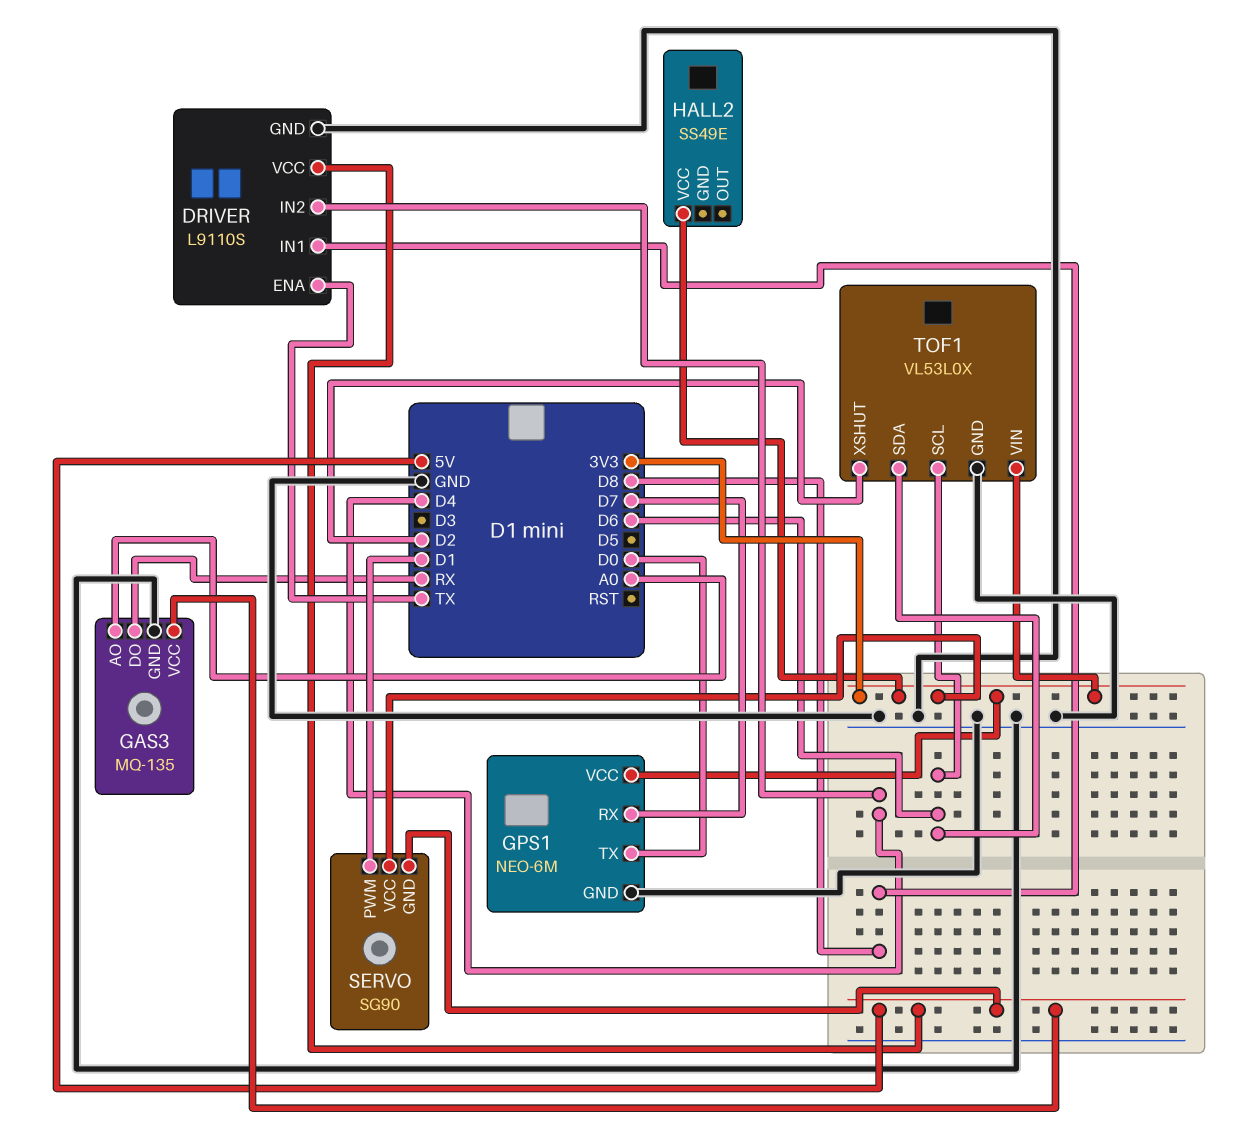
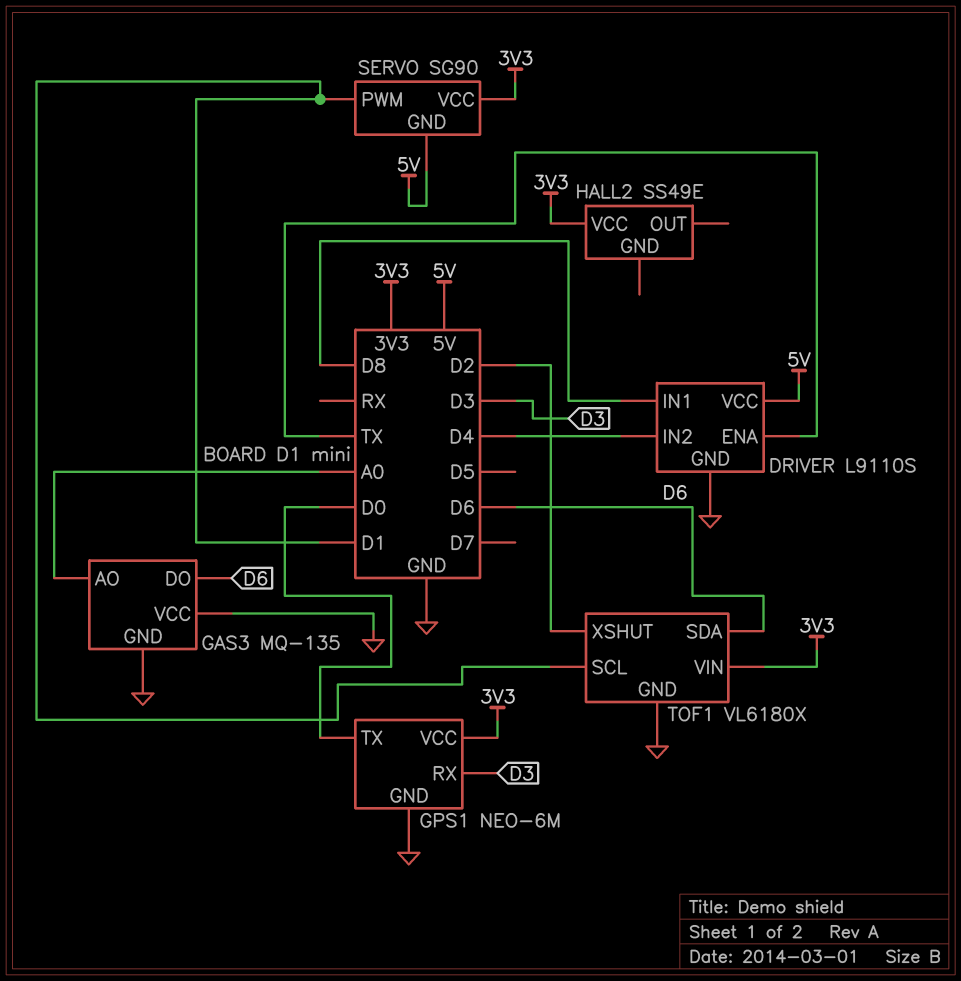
GAS3 pin DO: RX -> D6
GAS3 pin VCC: 5V -> GND
GPS1 pin RX: D7 -> D3
TOF1: VL53L0X -> VL6180X
TOF1 pin SCL: D6 -> D1

